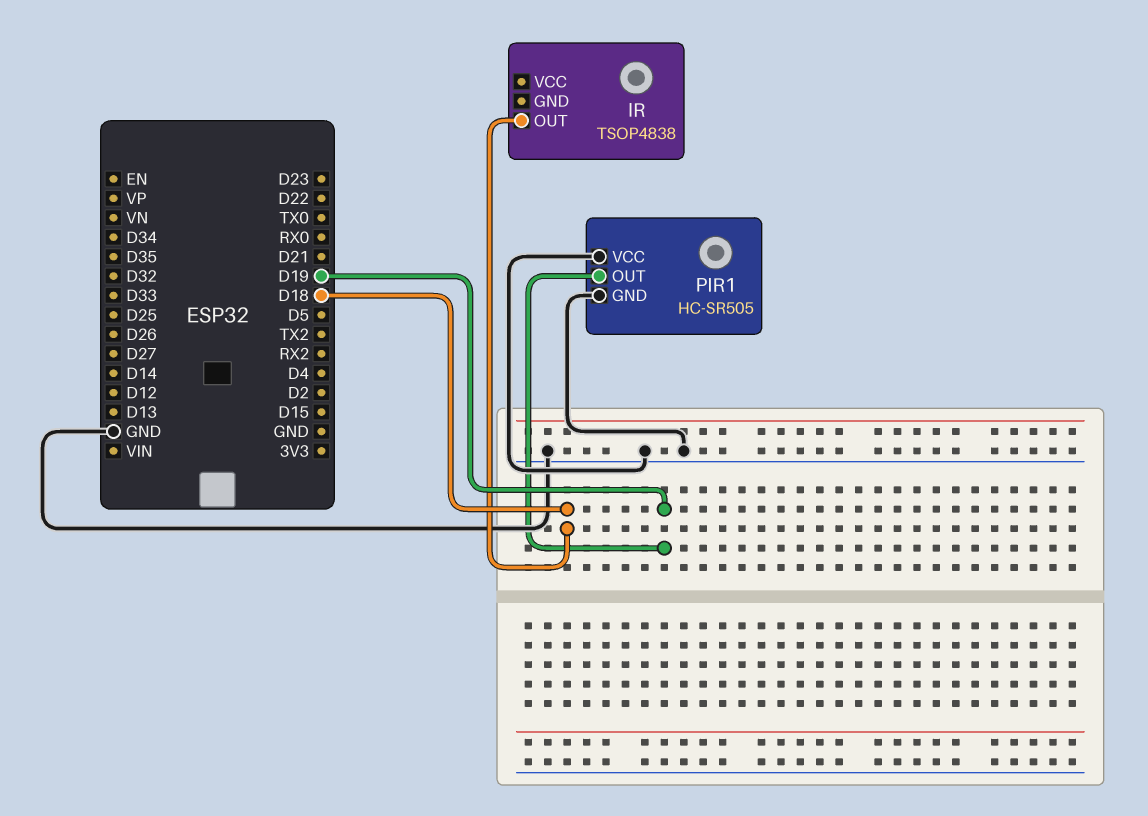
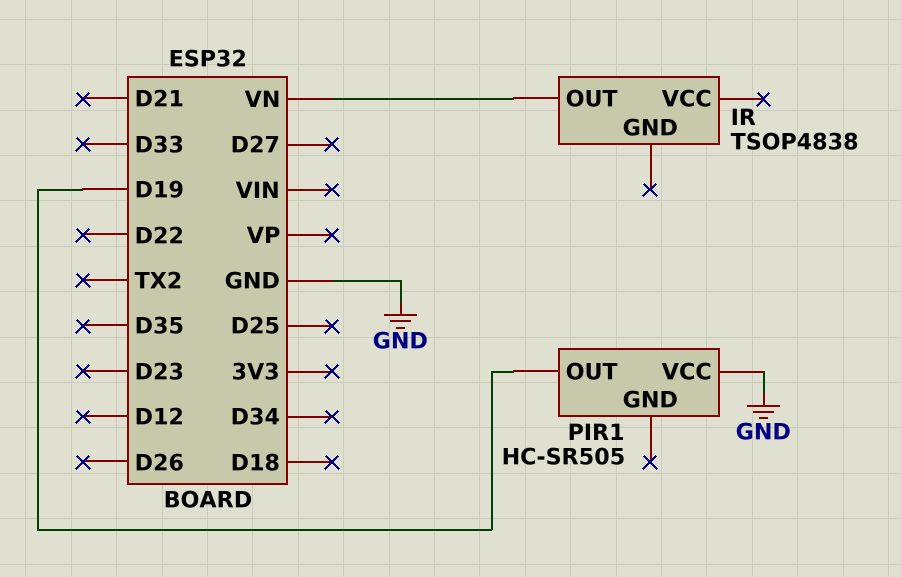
IR pin OUT: D18 -> VN
PIR1 pin GND: GND -> none

